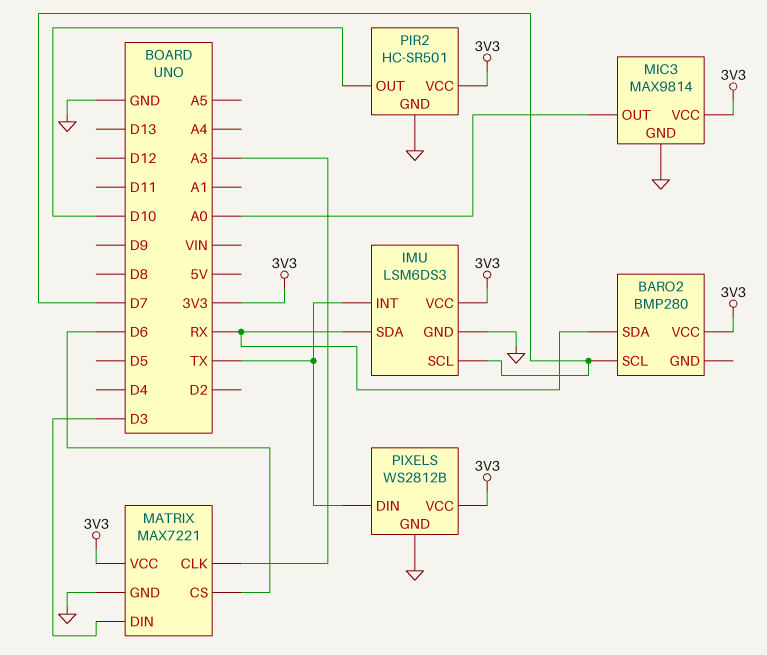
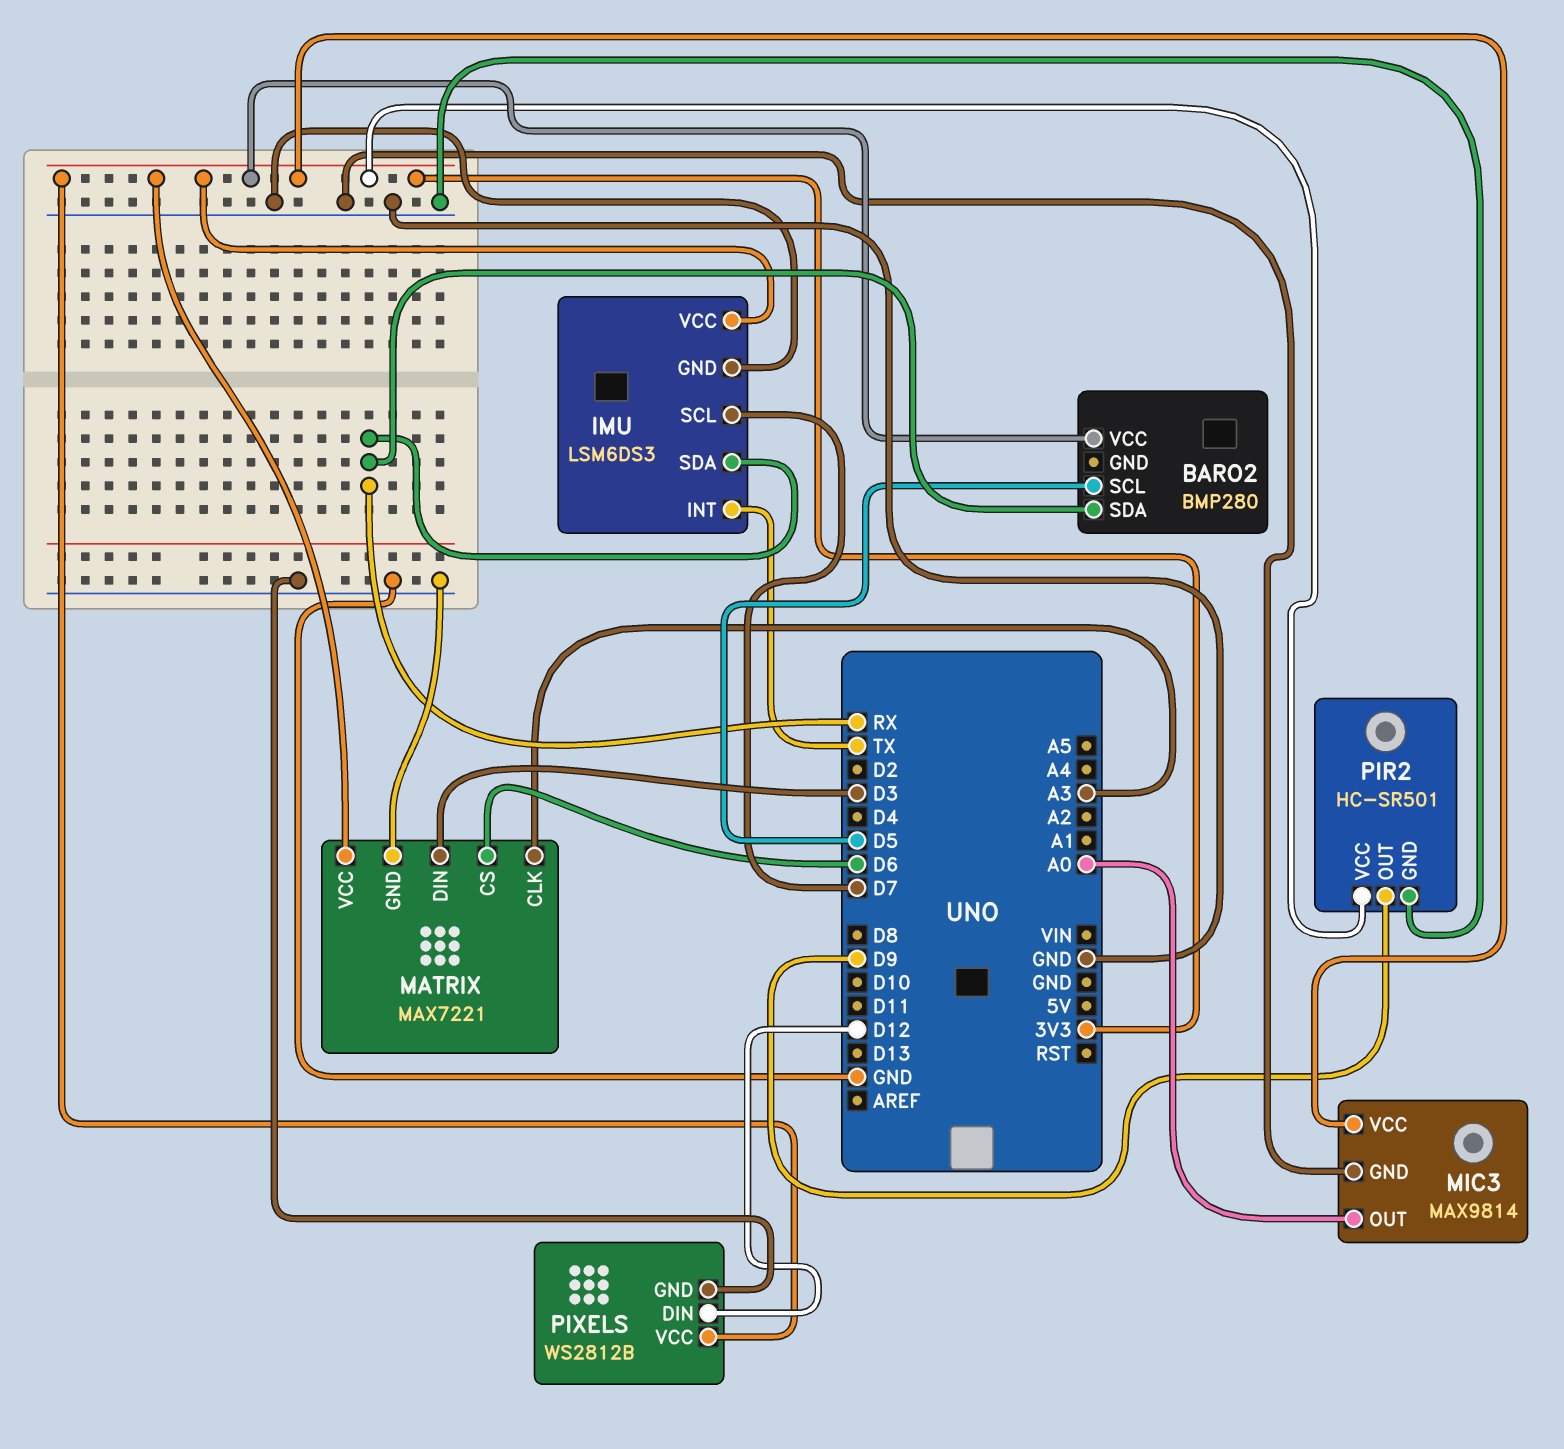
BARO2 pin SCL: D7 -> D5
PIR2 pin OUT: D10 -> D9
PIXELS pin DIN: TX -> D12

